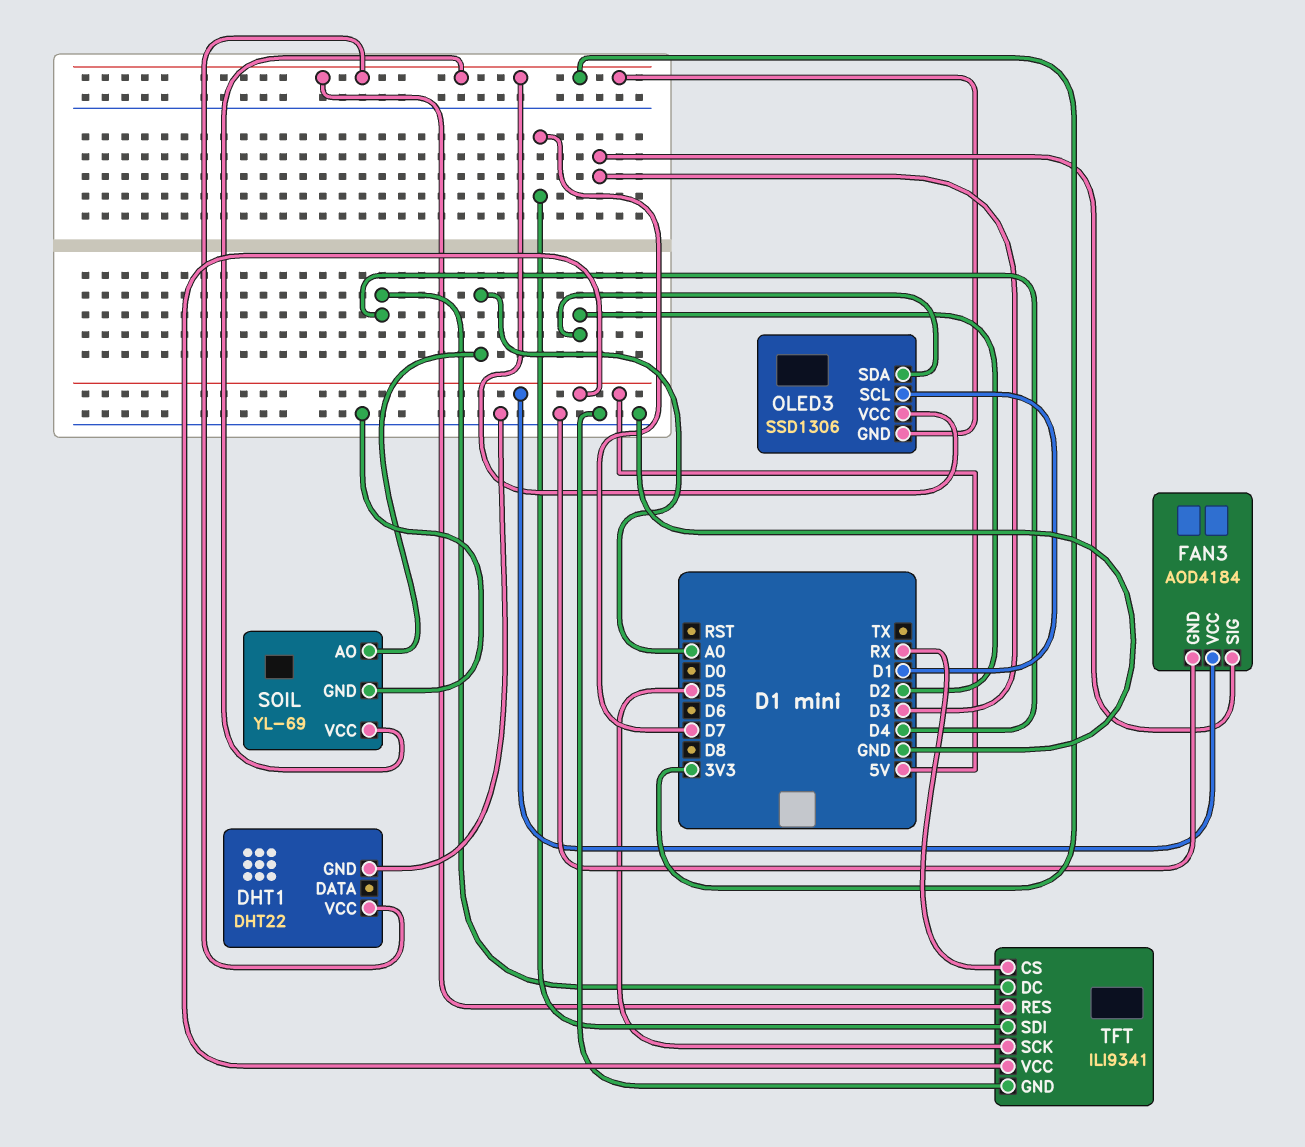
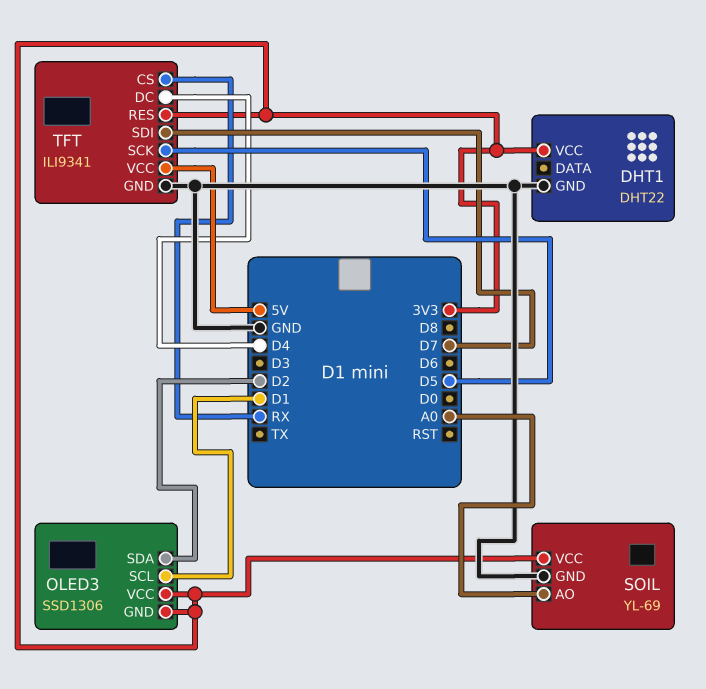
FAN3: AOD4184 -> none
FAN3 pin GND: GND -> none
FAN3 pin SIG: D3 -> none
FAN3 pin VCC: 5V -> none

